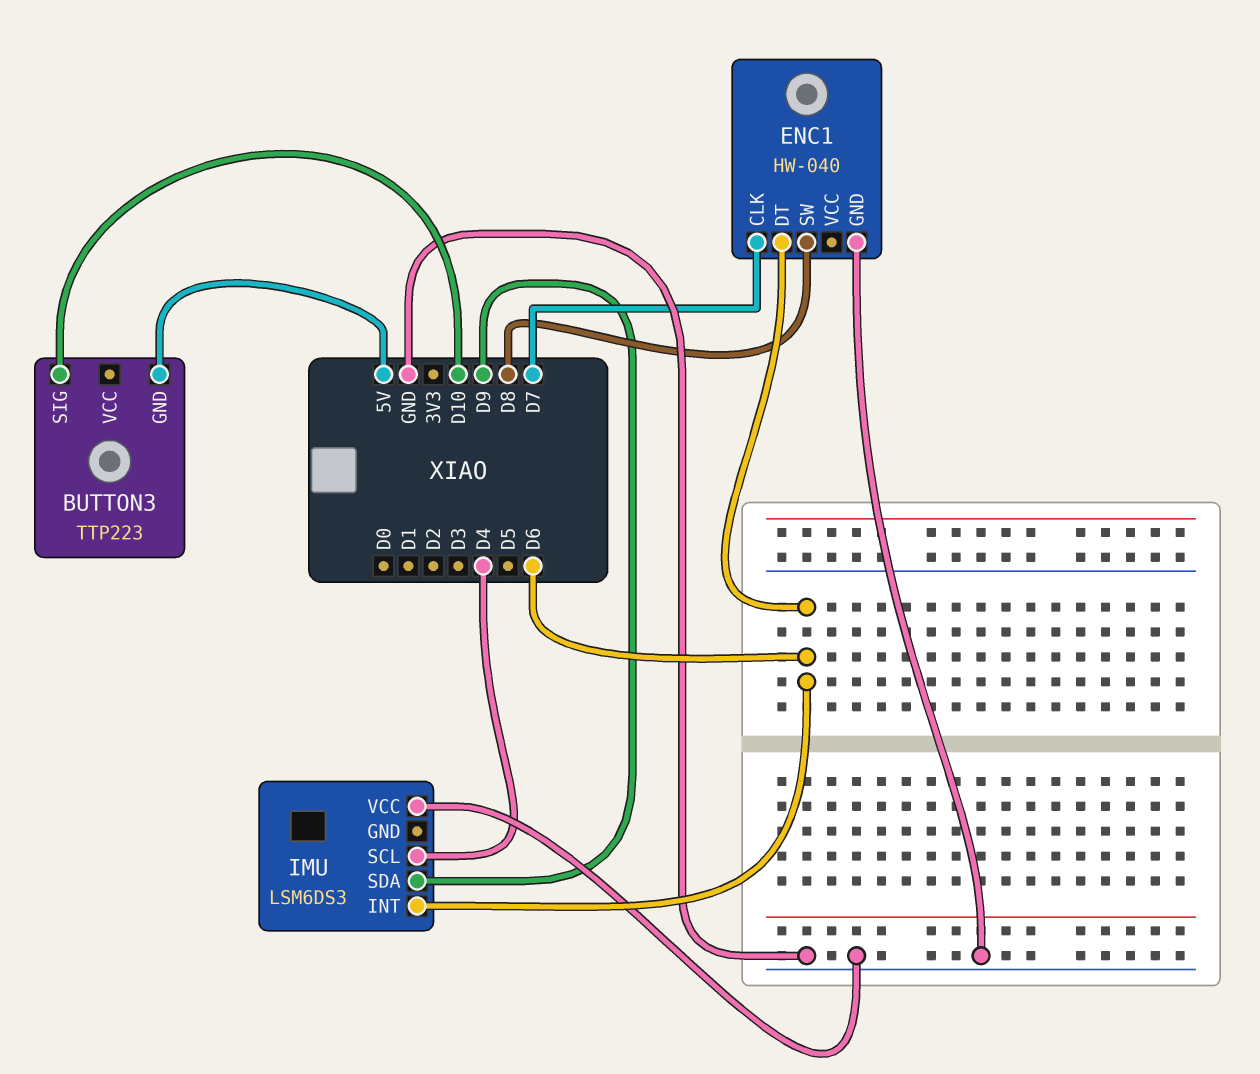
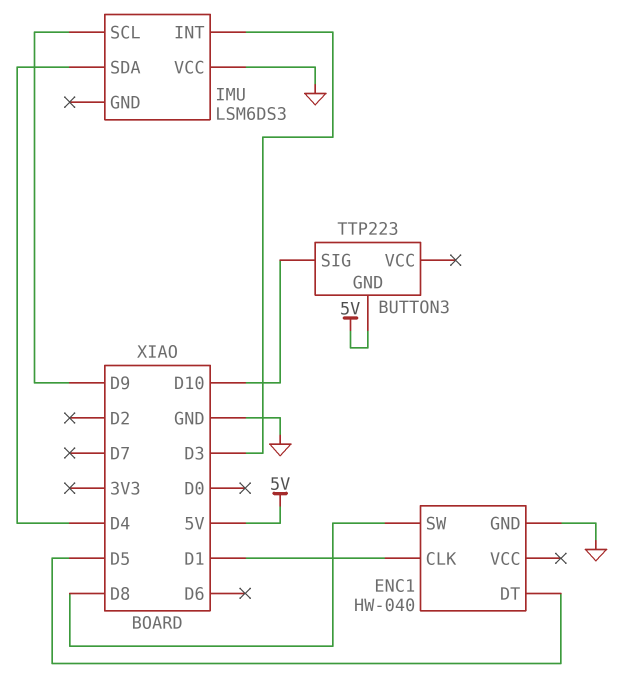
ENC1 pin CLK: D7 -> D1
ENC1 pin DT: D6 -> D5
IMU pin INT: D6 -> D3
IMU pin SCL: D4 -> D9
IMU pin SDA: D9 -> D4

